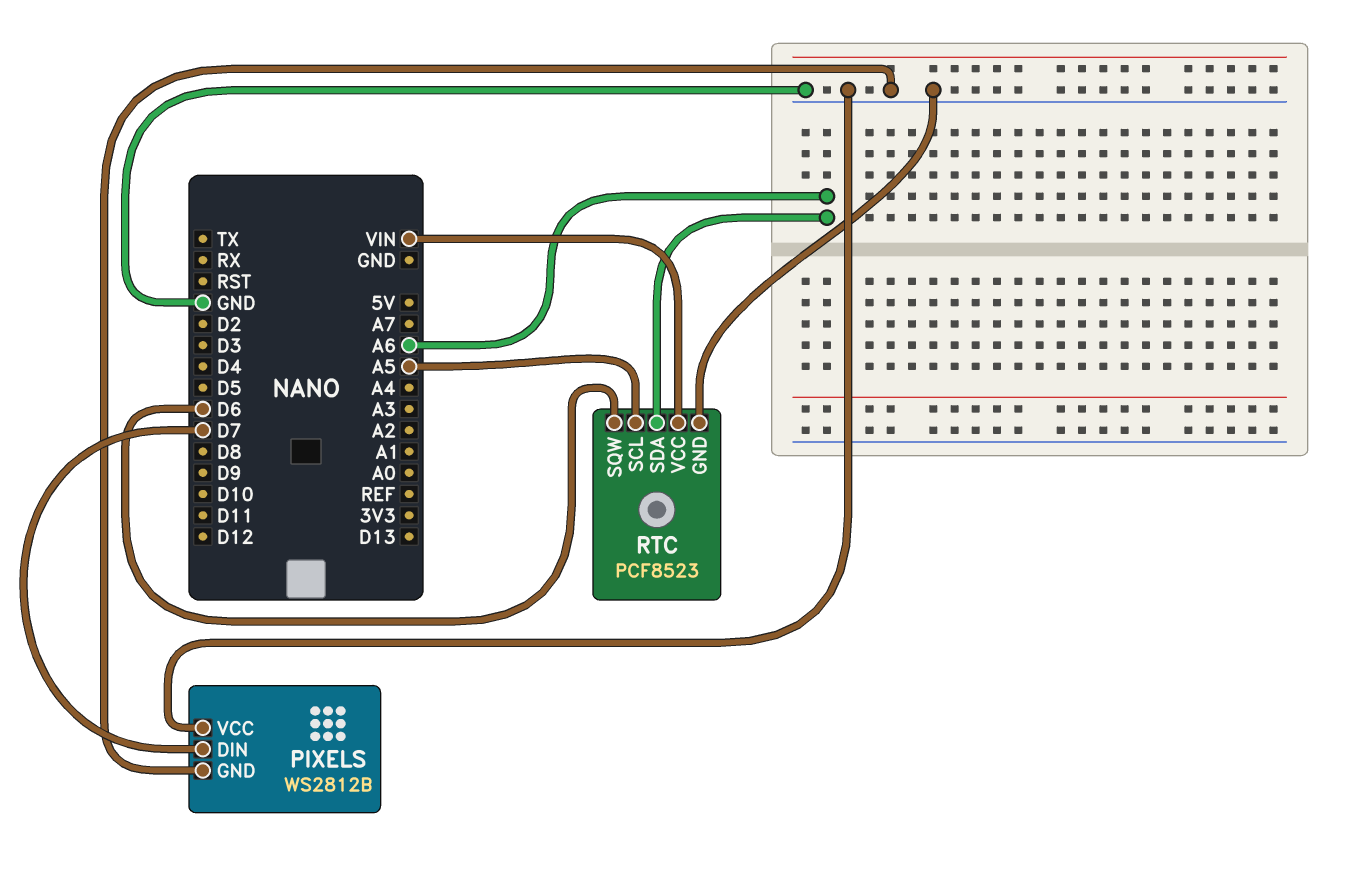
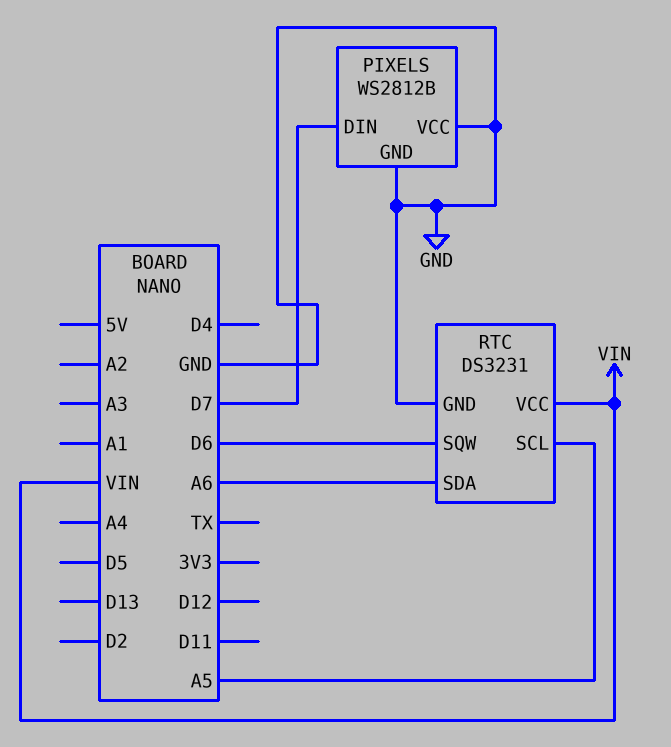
RTC: PCF8523 -> DS3231

